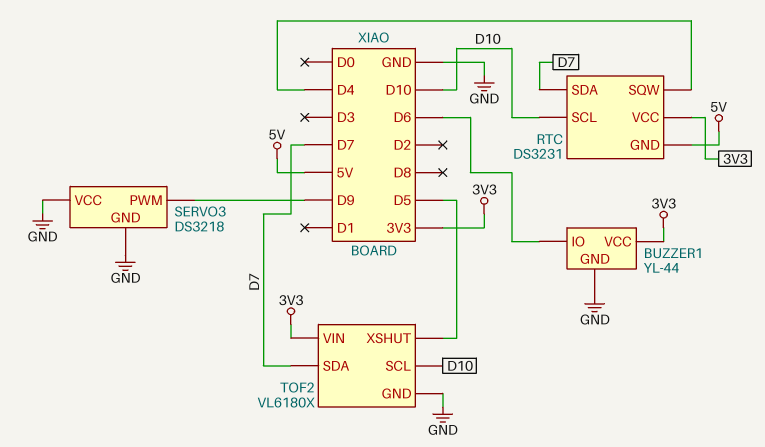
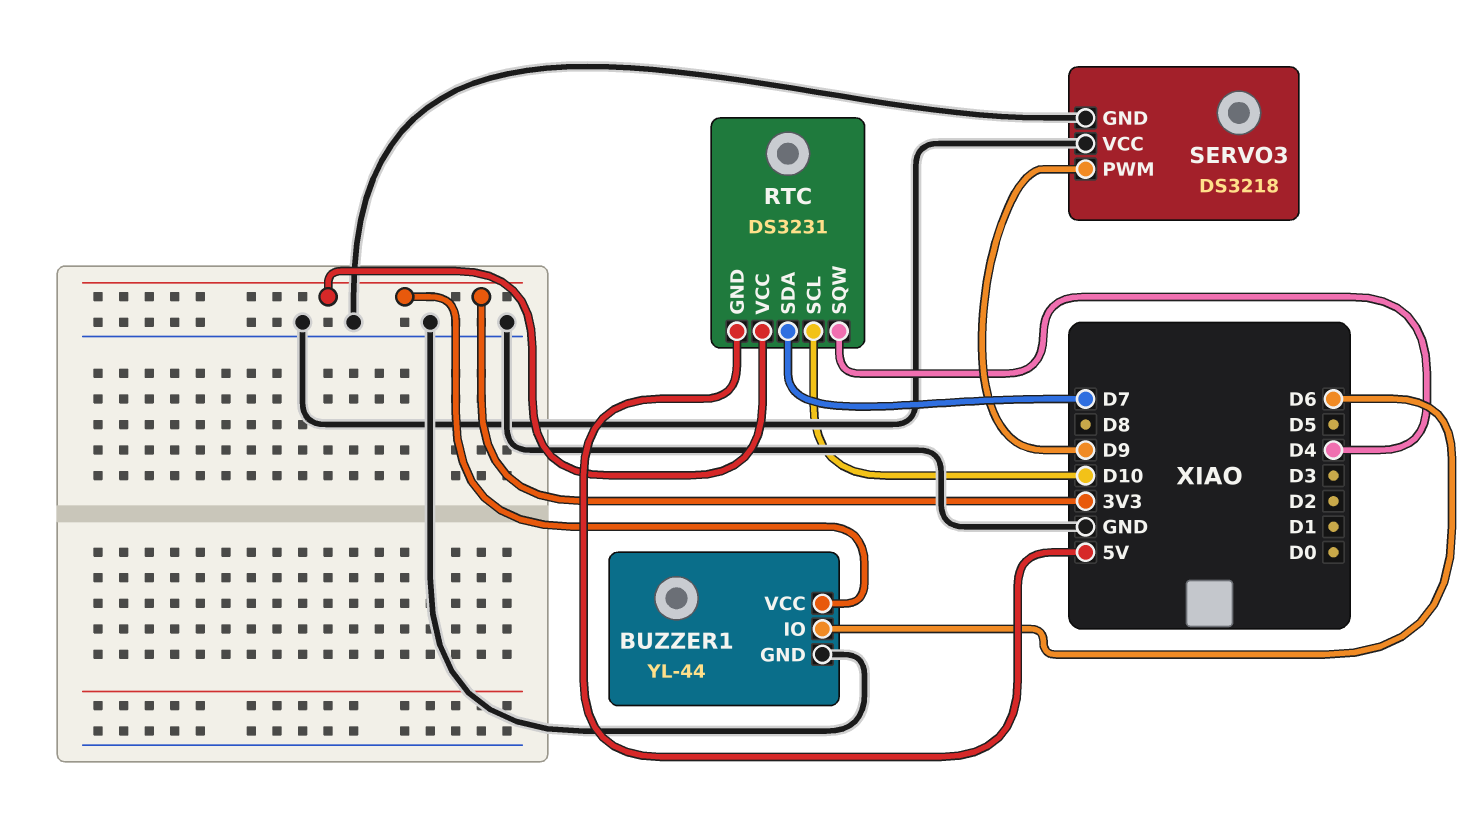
TOF2: VL6180X -> none
TOF2 pin GND: GND -> none
TOF2 pin SCL: D10 -> none
TOF2 pin SDA: D7 -> none
TOF2 pin VIN: 3V3 -> none
TOF2 pin XSHUT: D5 -> none

